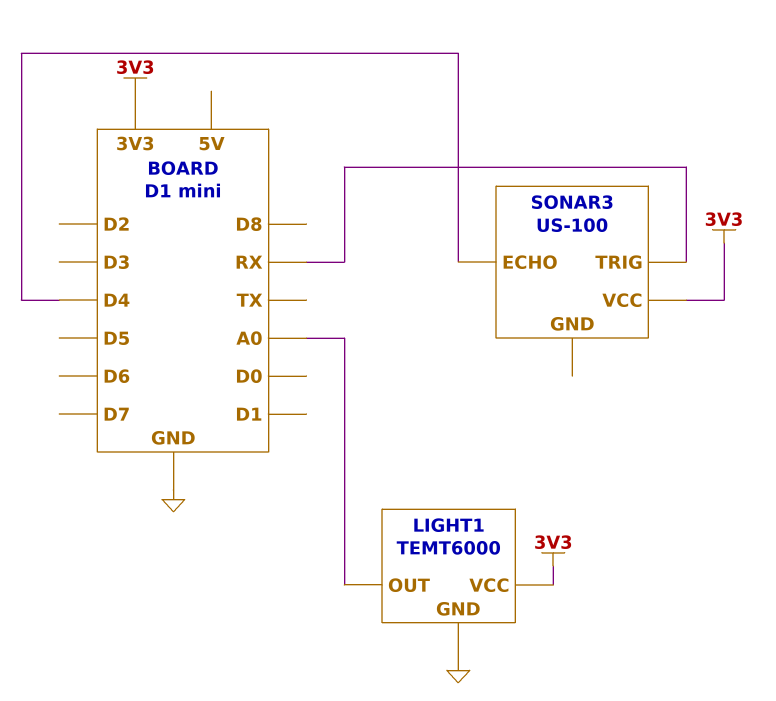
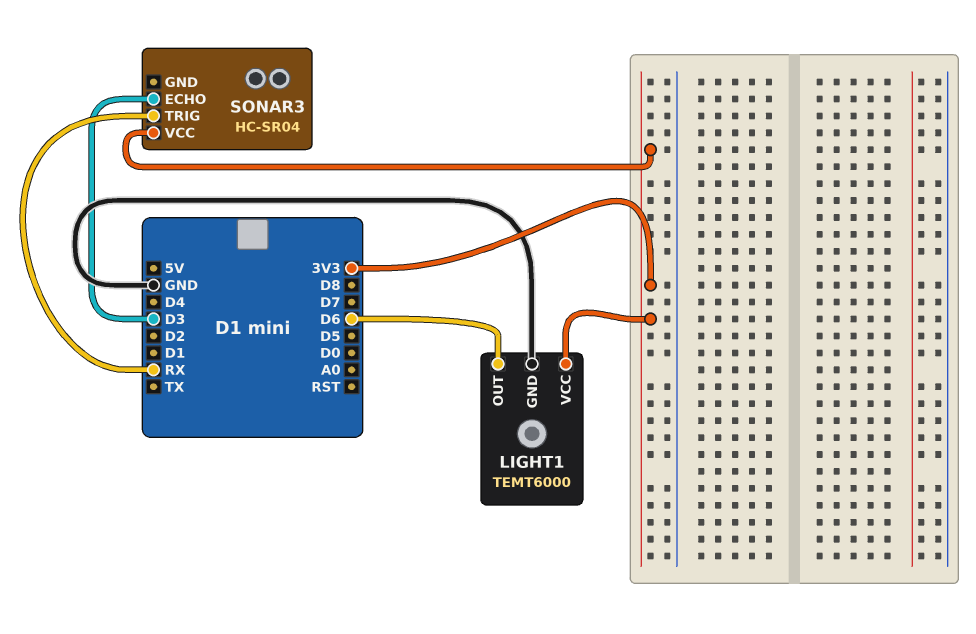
LIGHT1 pin OUT: A0 -> D6
SONAR3: US-100 -> HC-SR04
SONAR3 pin ECHO: D4 -> D3

